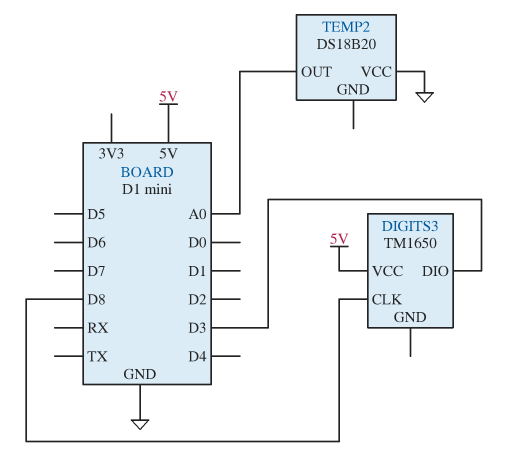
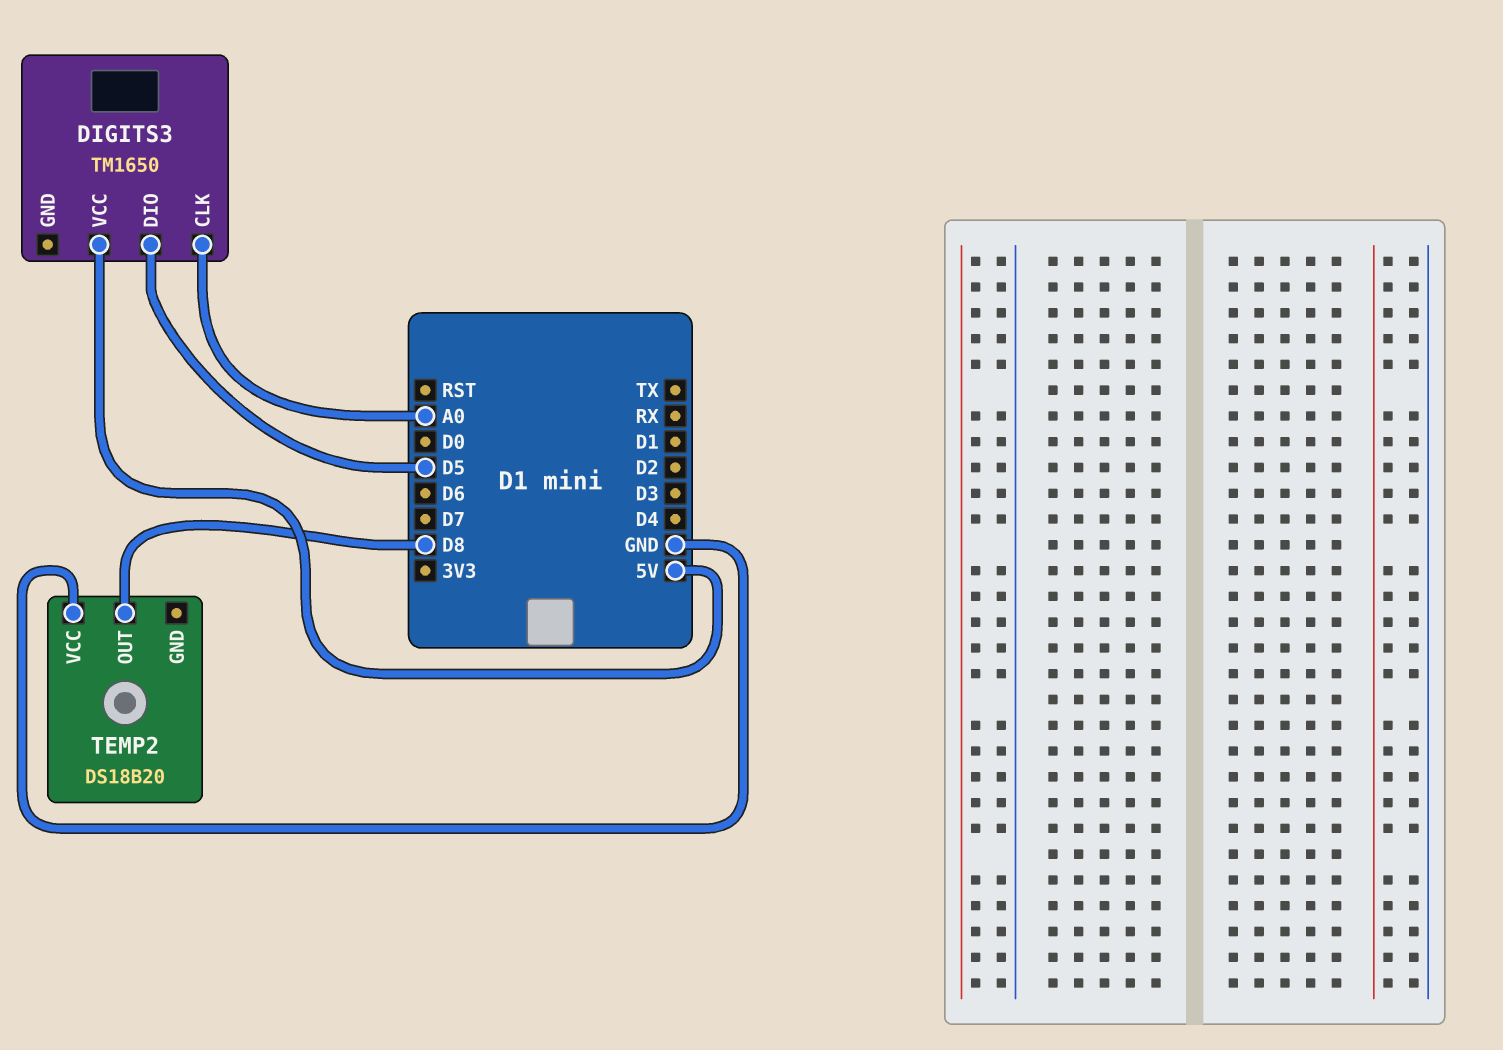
DIGITS3 pin CLK: D8 -> A0
DIGITS3 pin DIO: D3 -> D5
TEMP2 pin OUT: A0 -> D8

